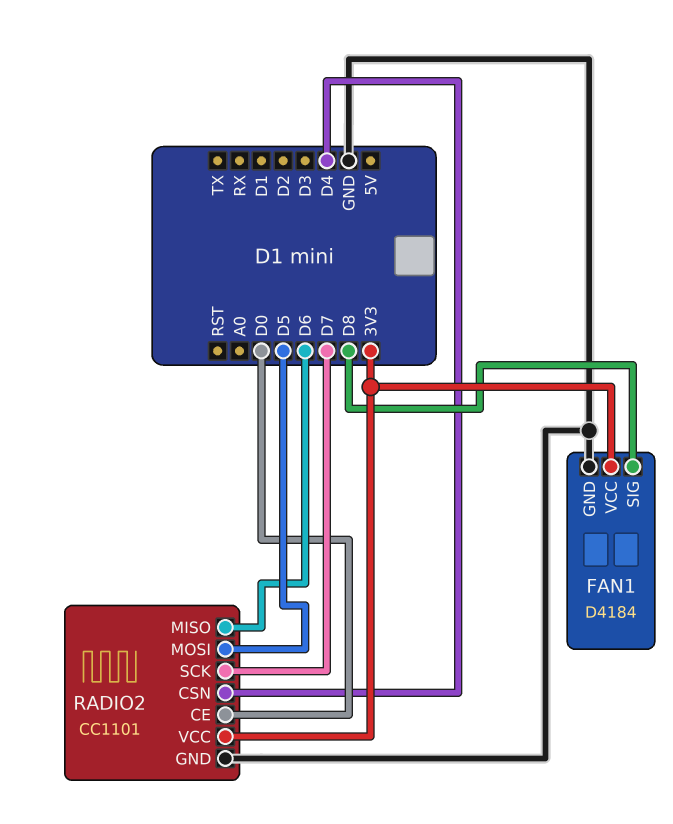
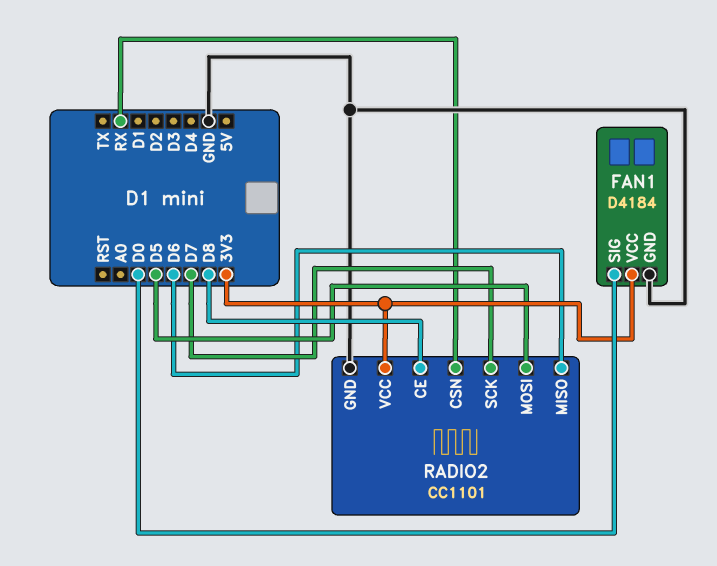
FAN1 pin SIG: D8 -> D0
RADIO2 pin CE: D0 -> D8
RADIO2 pin CSN: D4 -> RX

